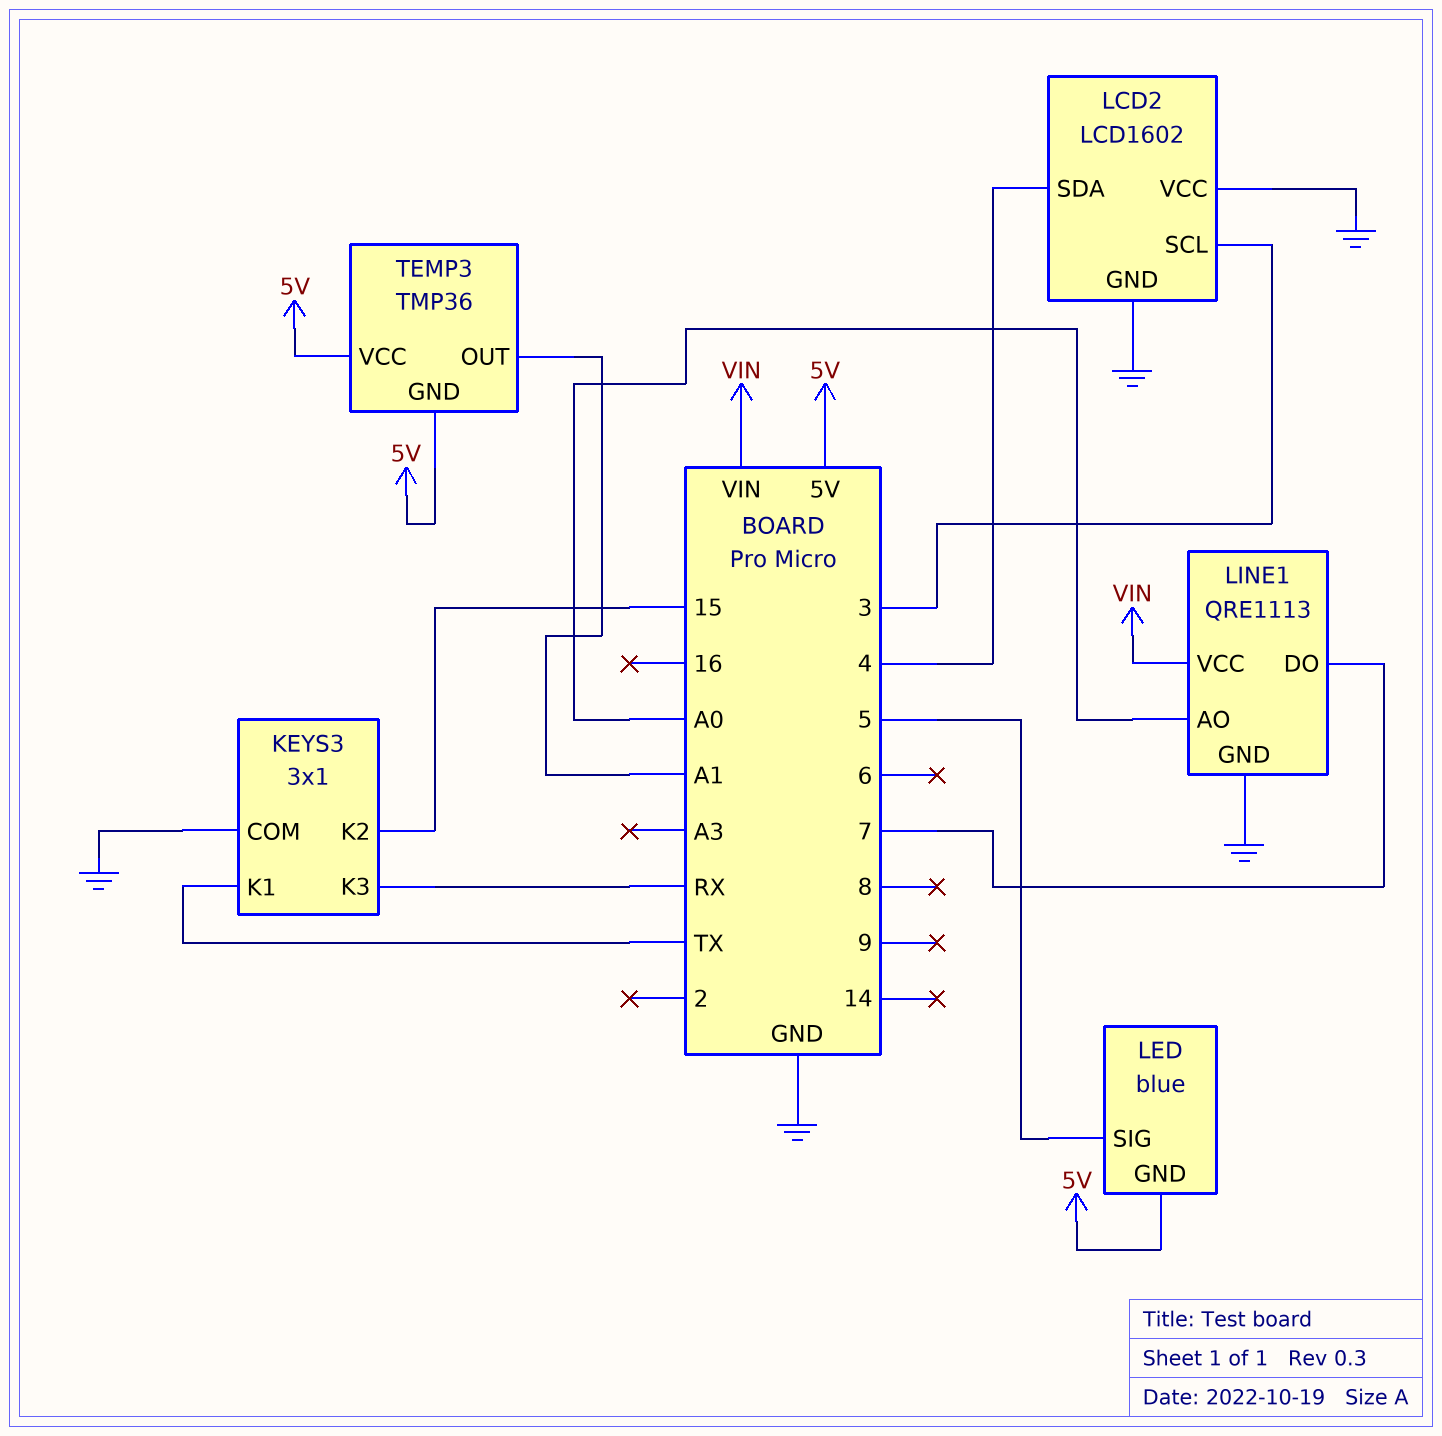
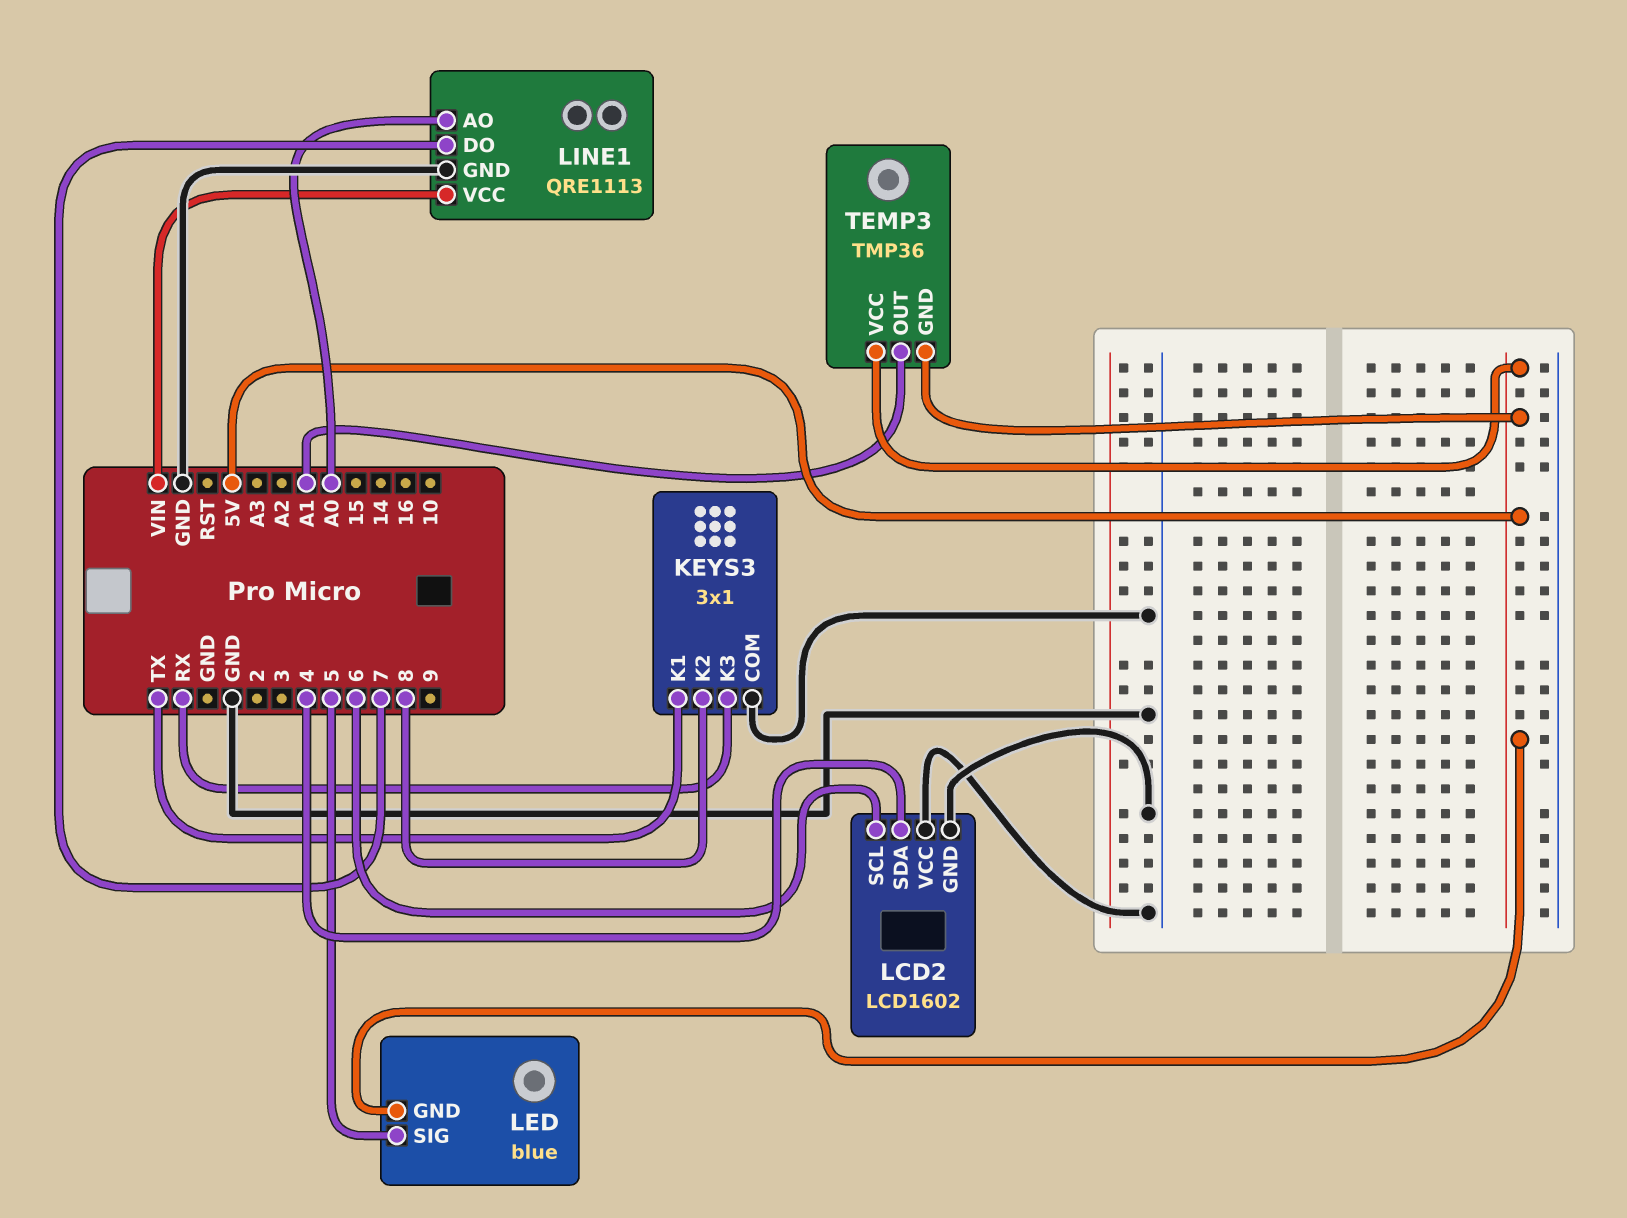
KEYS3 pin K2: 15 -> 8
LCD2 pin SCL: 3 -> 6

